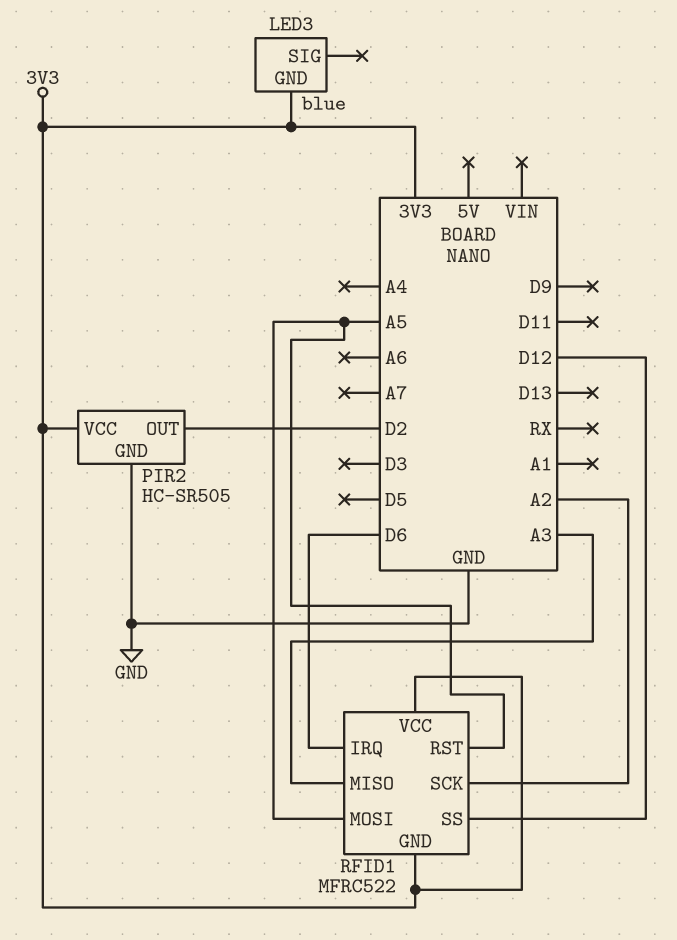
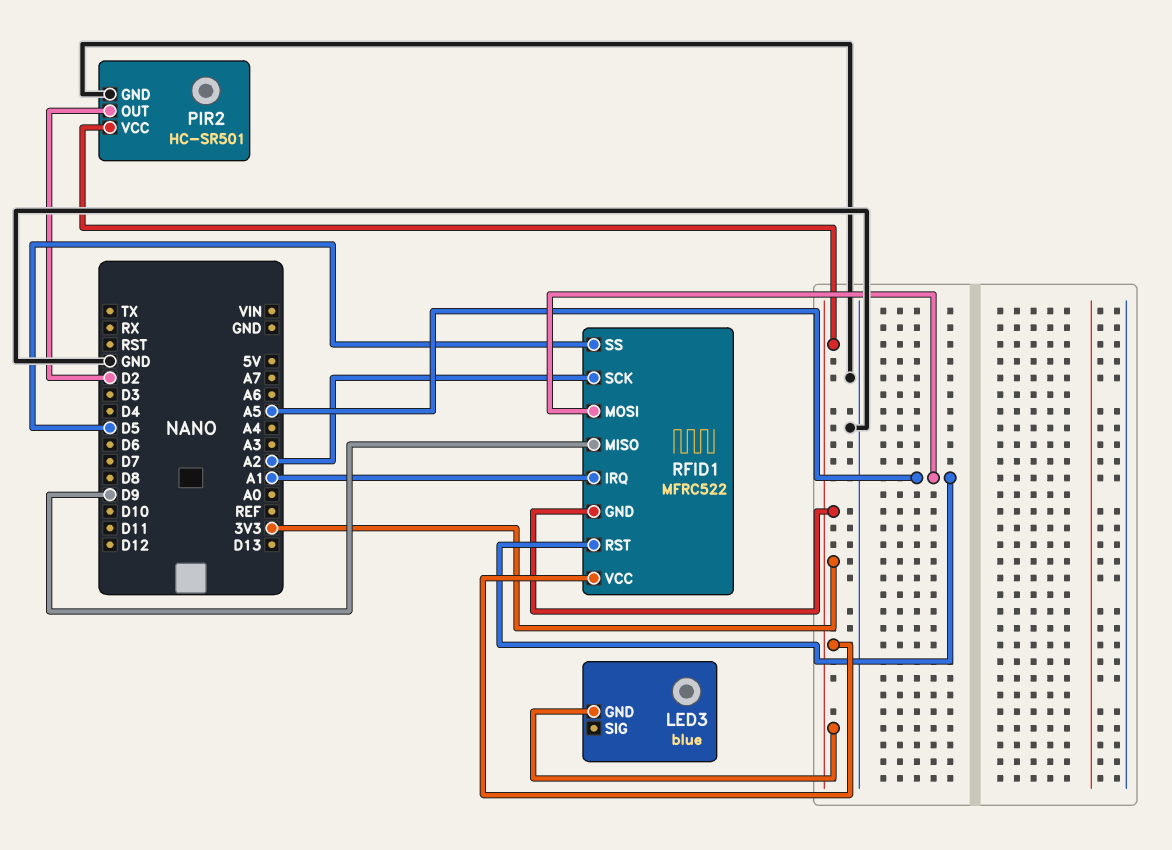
PIR2: HC-SR505 -> HC-SR501
RFID1 pin IRQ: D6 -> A1
RFID1 pin MISO: A3 -> D9
RFID1 pin SS: D12 -> D5

